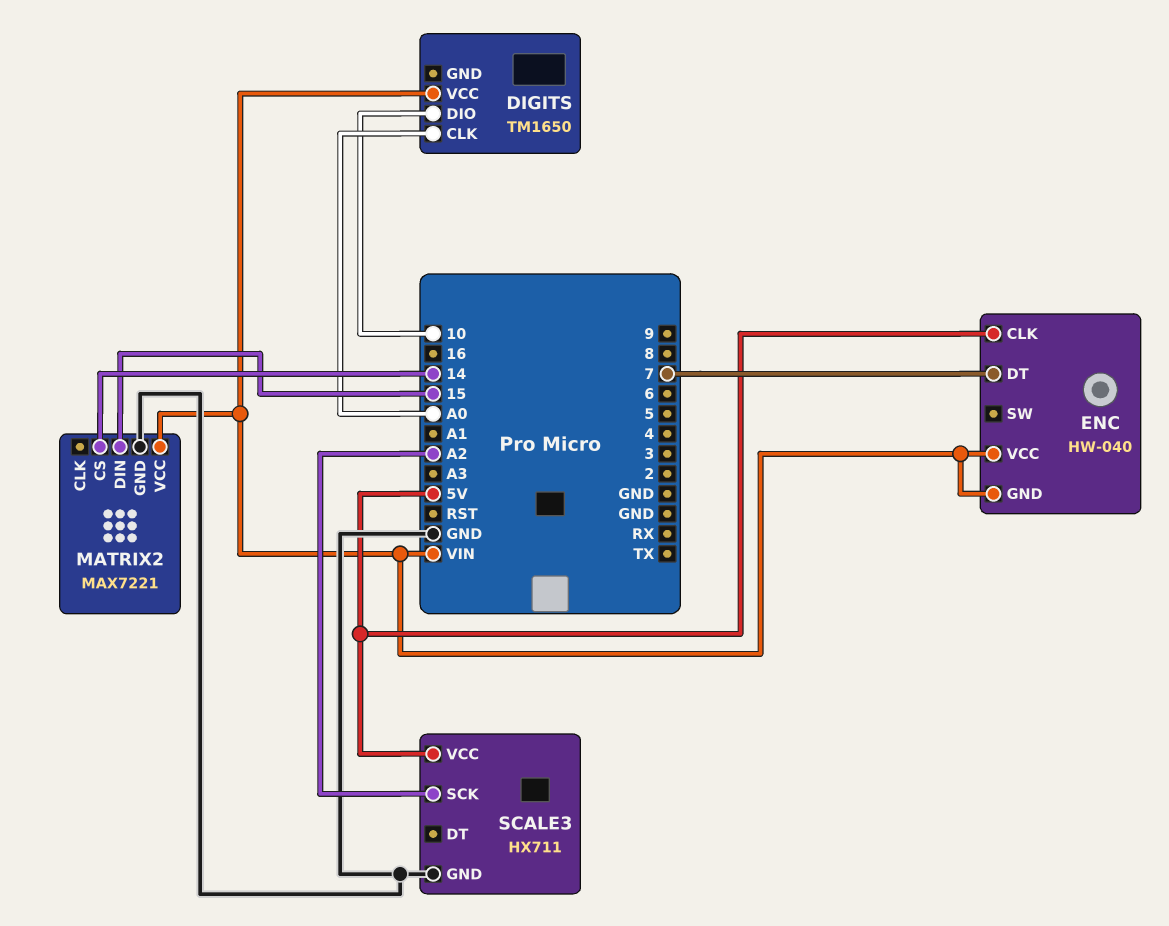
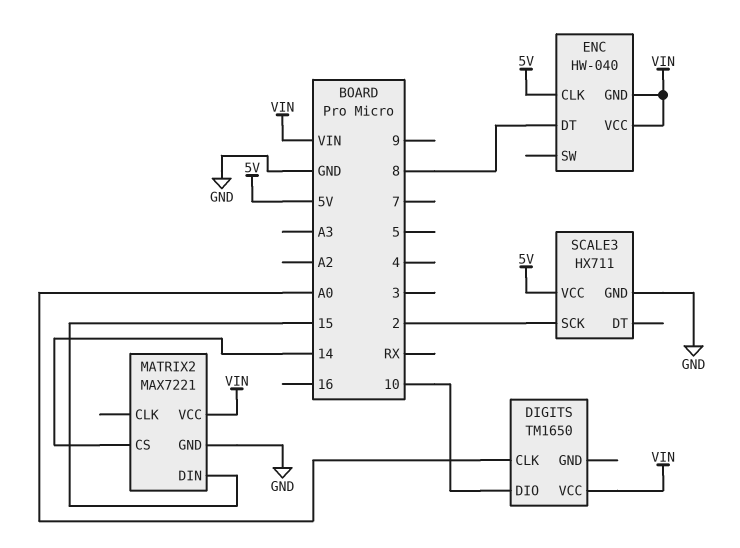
ENC pin DT: 7 -> 8
SCALE3 pin SCK: A2 -> 2

